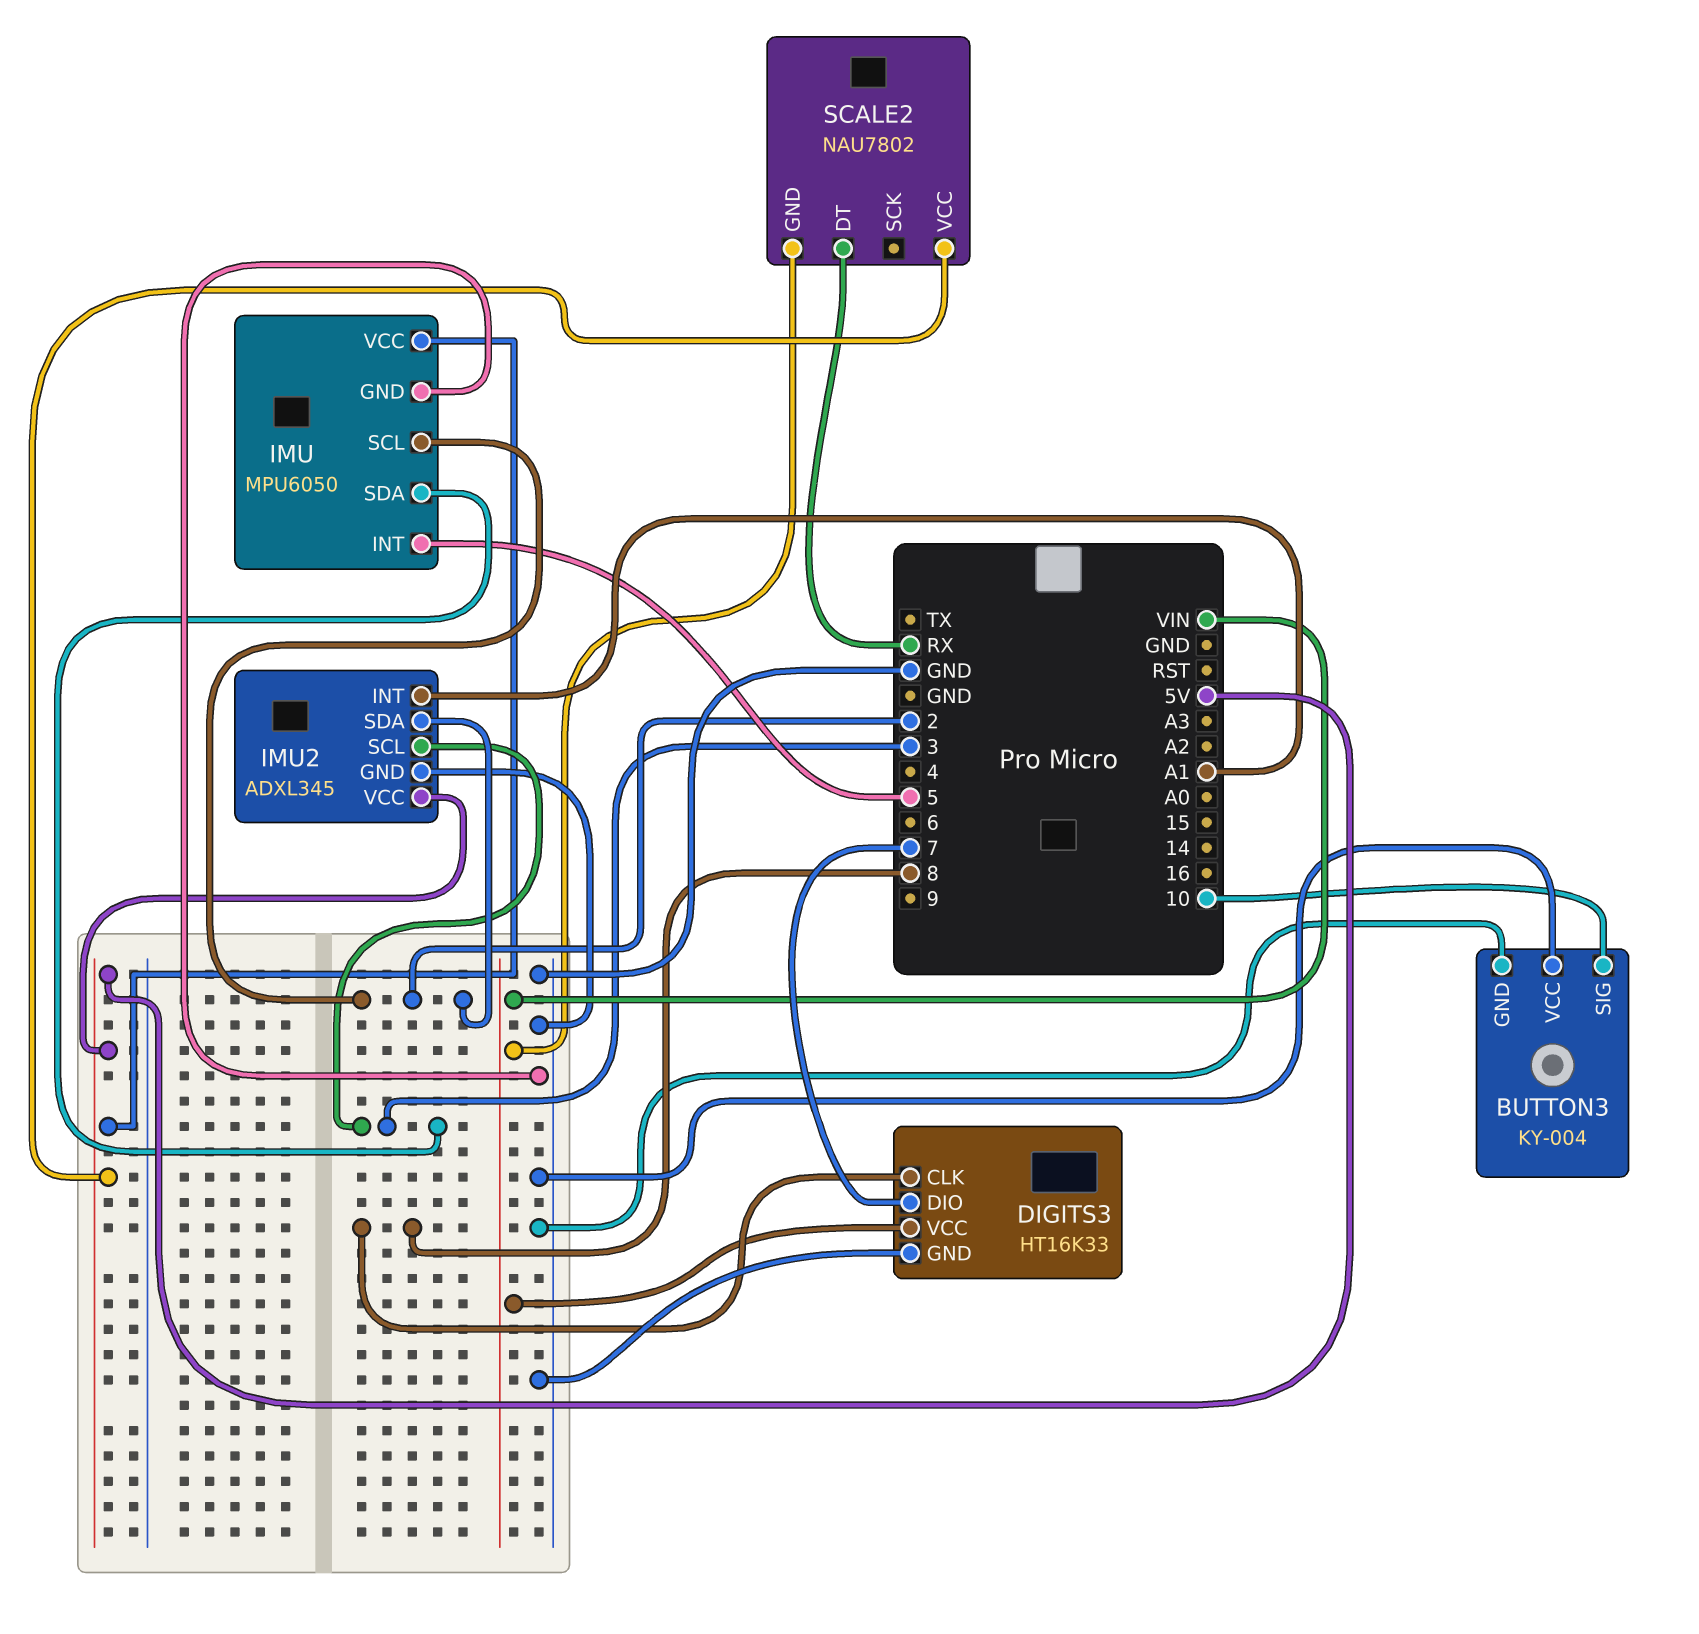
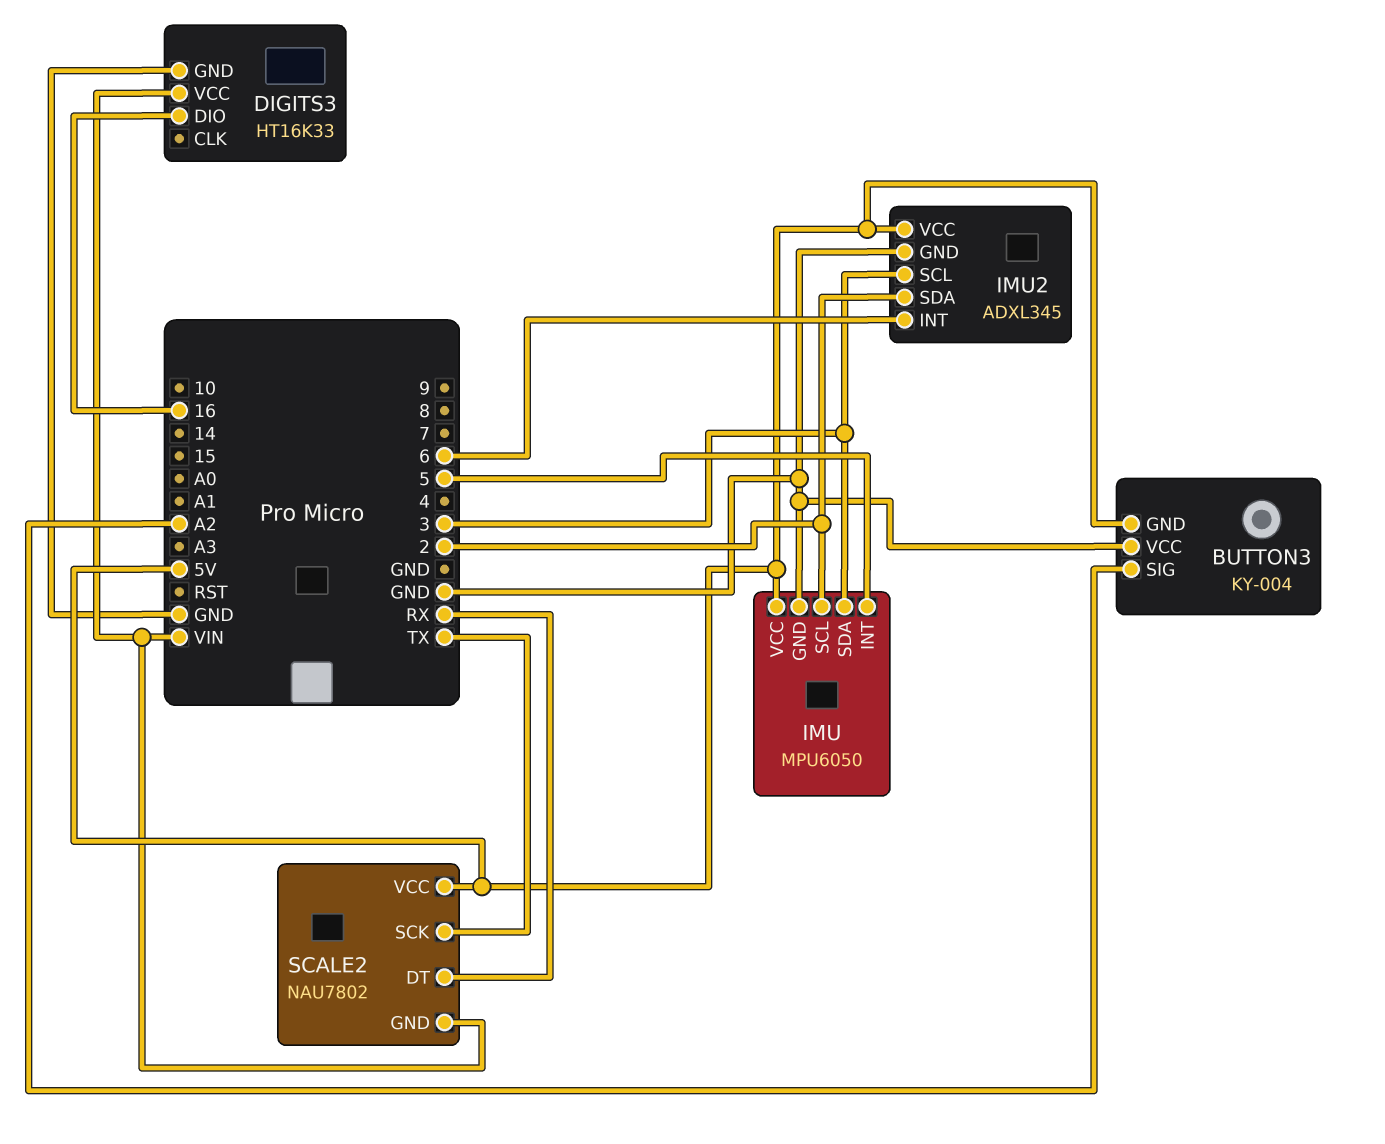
BUTTON3 pin GND: GND -> 5V
BUTTON3 pin SIG: 10 -> A2
DIGITS3 pin CLK: 8 -> none
DIGITS3 pin DIO: 7 -> 16
IMU2 pin INT: A1 -> 6
SCALE2 pin SCK: none -> TX

